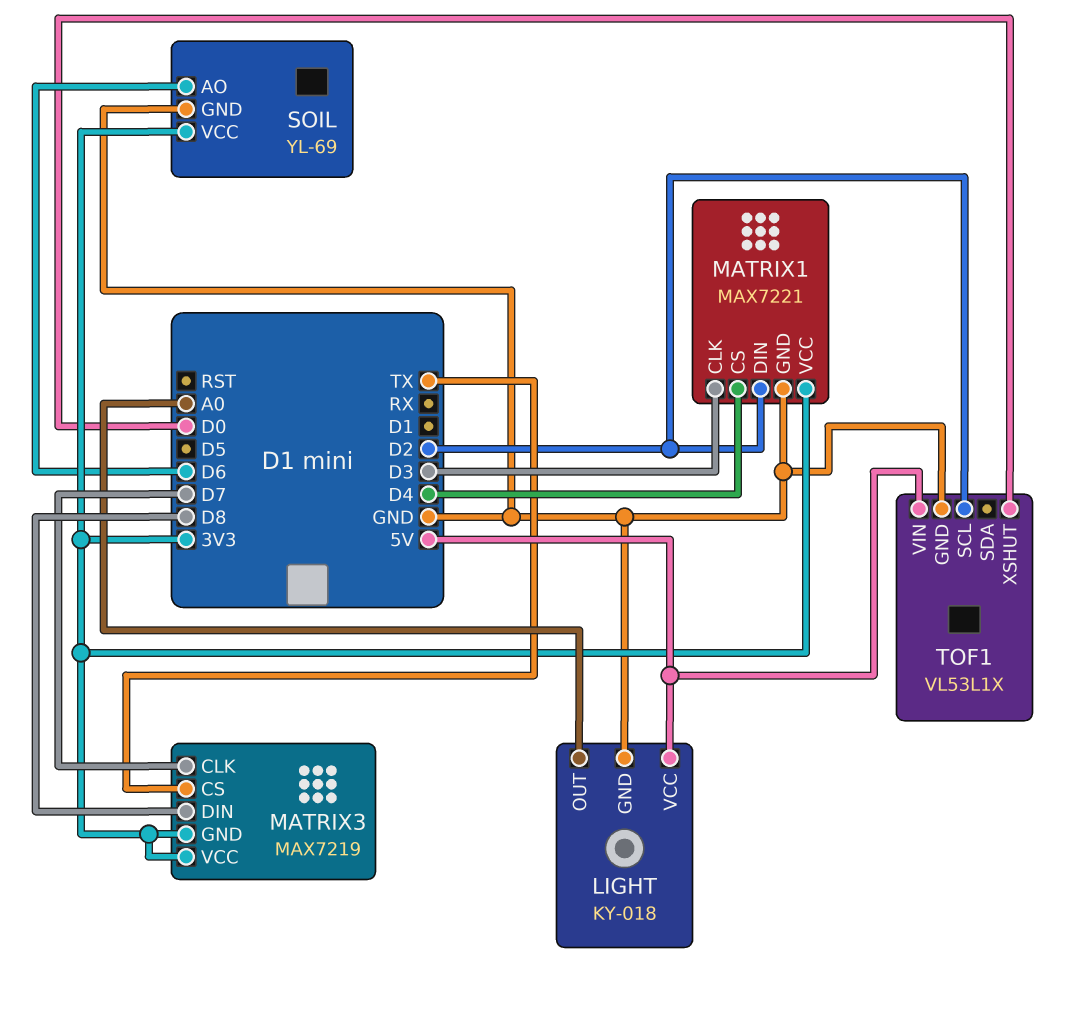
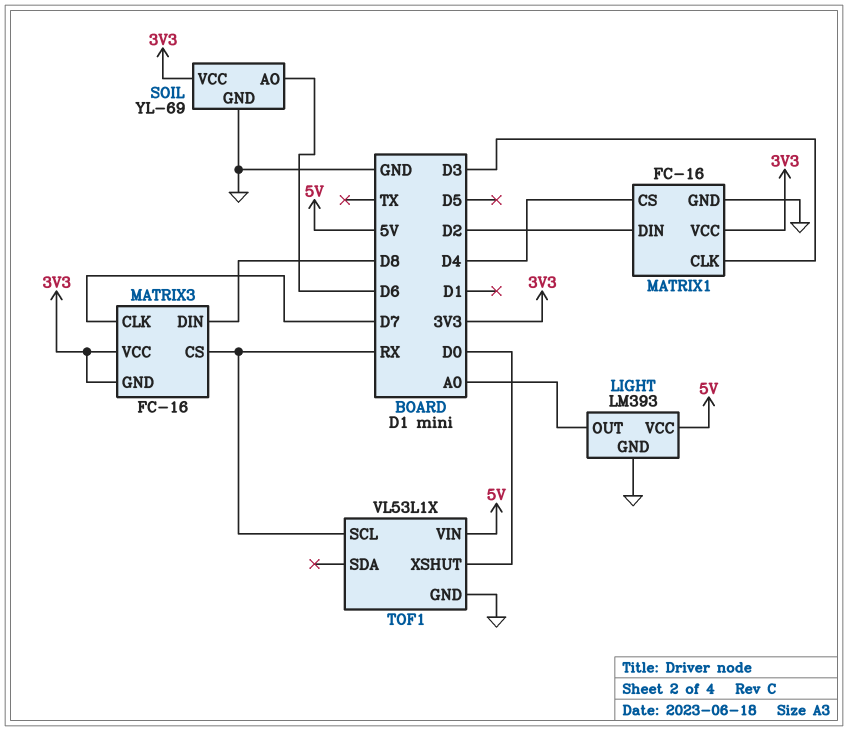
LIGHT: KY-018 -> LM393
MATRIX1: MAX7221 -> FC-16
MATRIX3: MAX7219 -> FC-16
MATRIX3 pin CS: TX -> RX
TOF1 pin SCL: D2 -> RX

